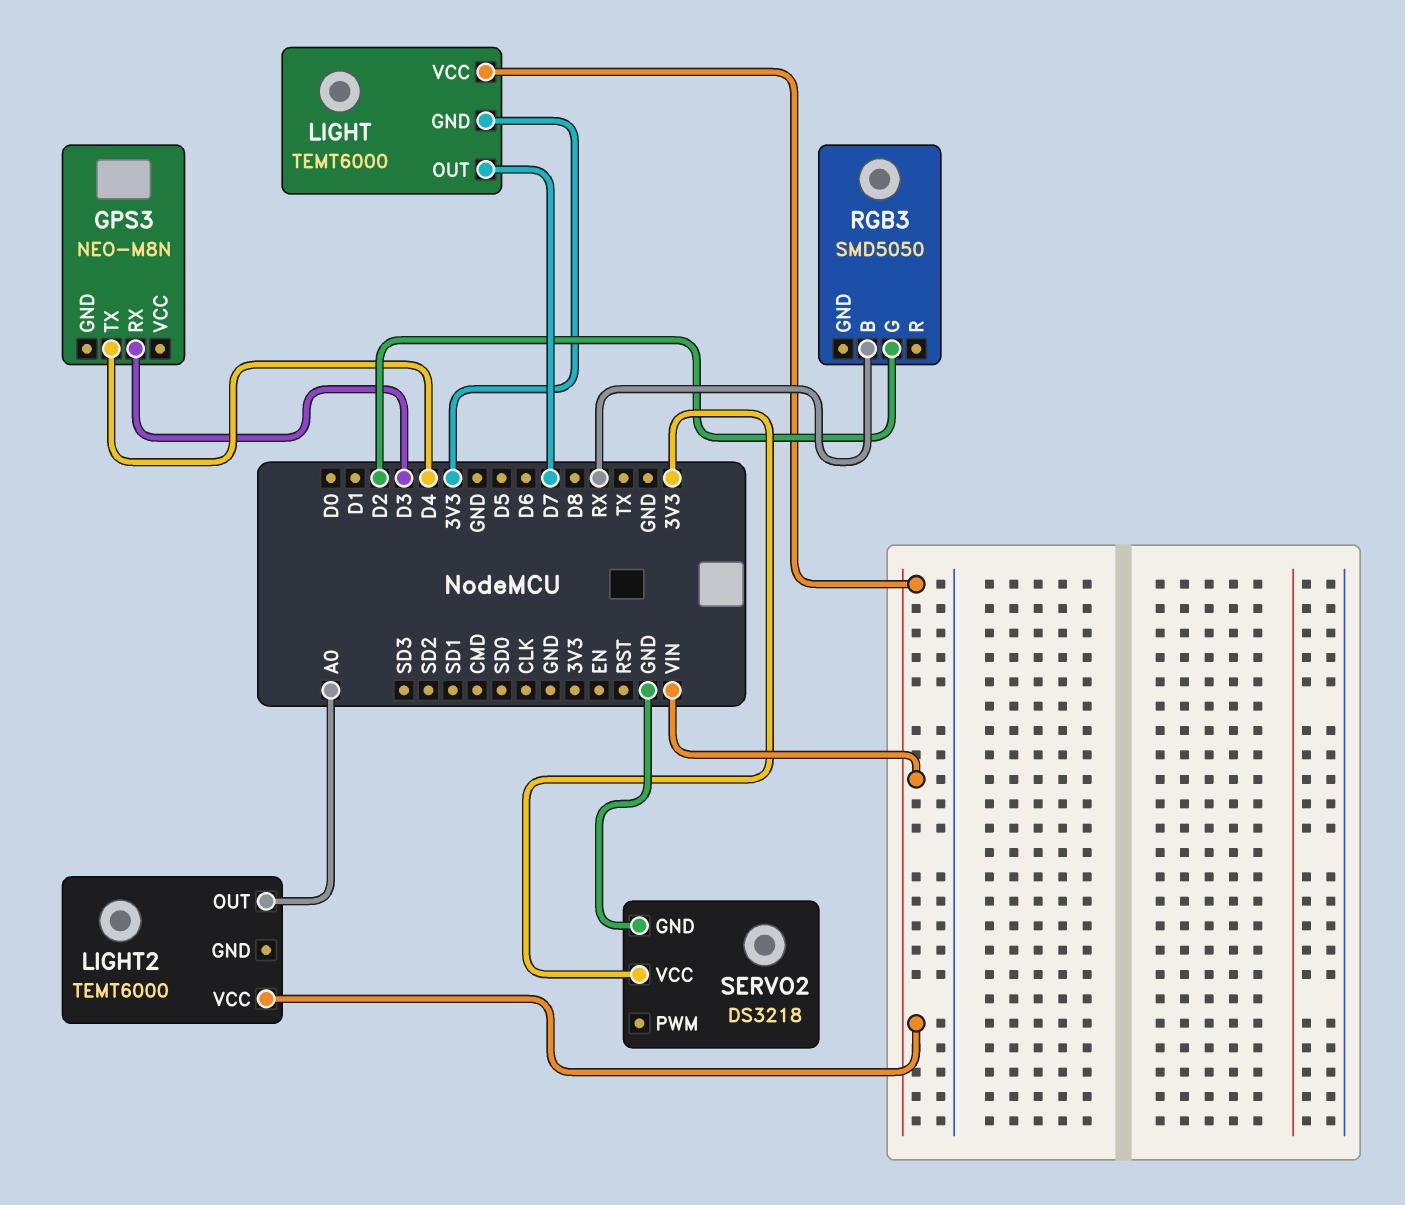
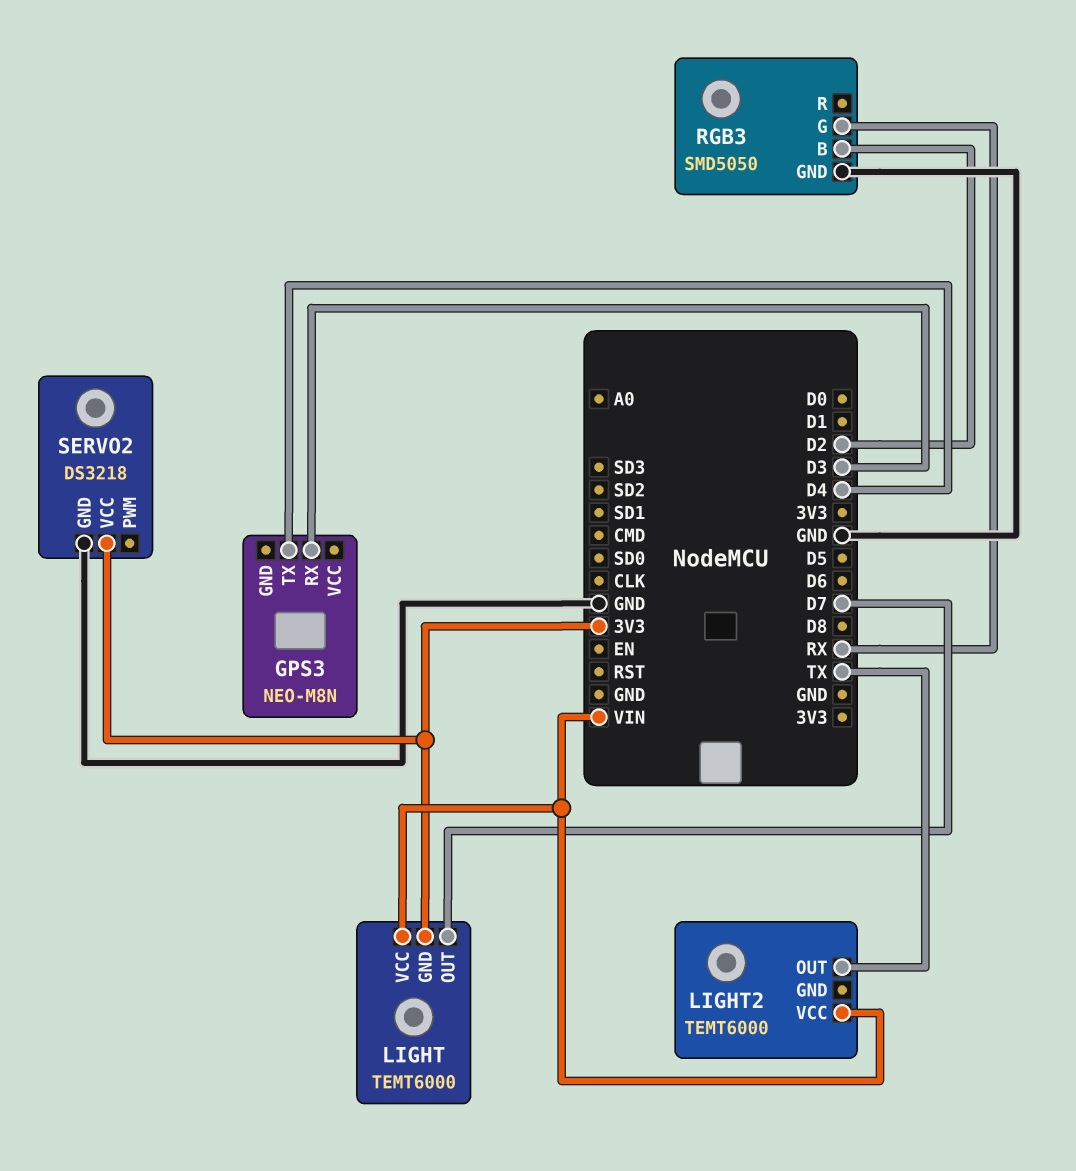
LIGHT2 pin OUT: A0 -> TX
RGB3 pin B: RX -> D2
RGB3 pin G: D2 -> RX
RGB3 pin GND: none -> GND

